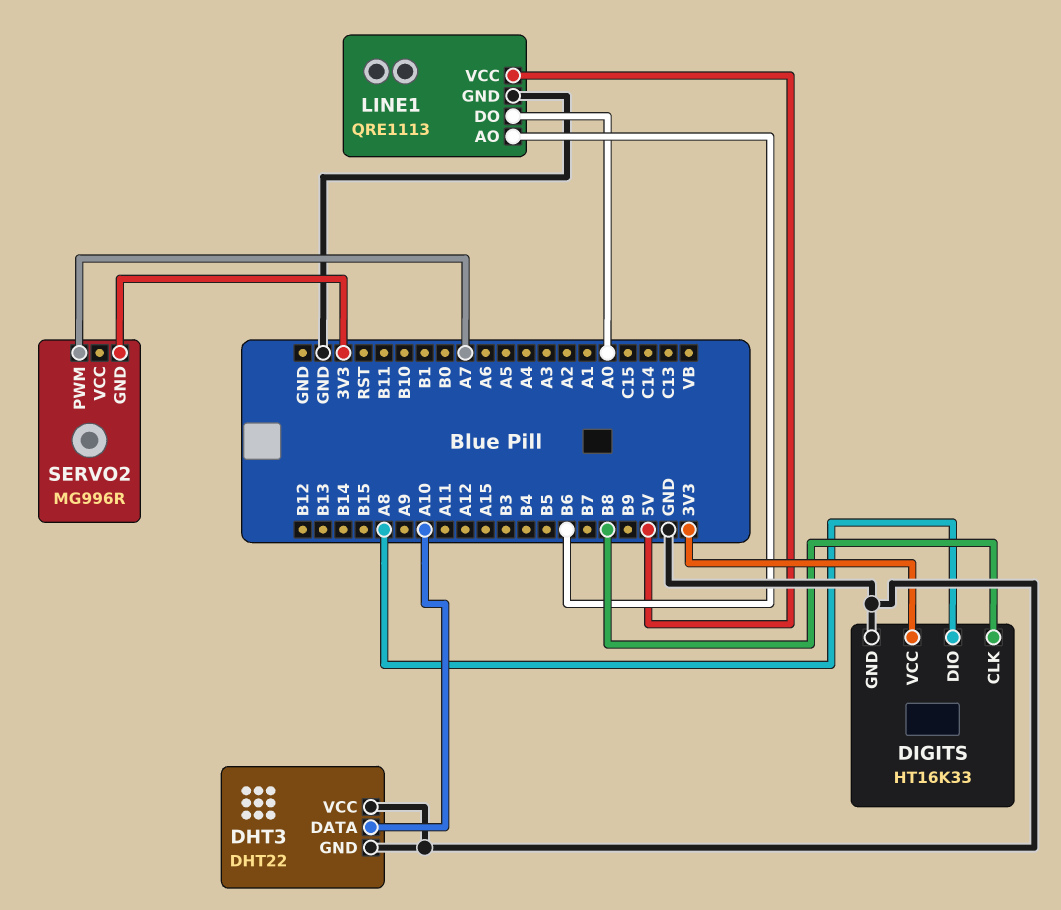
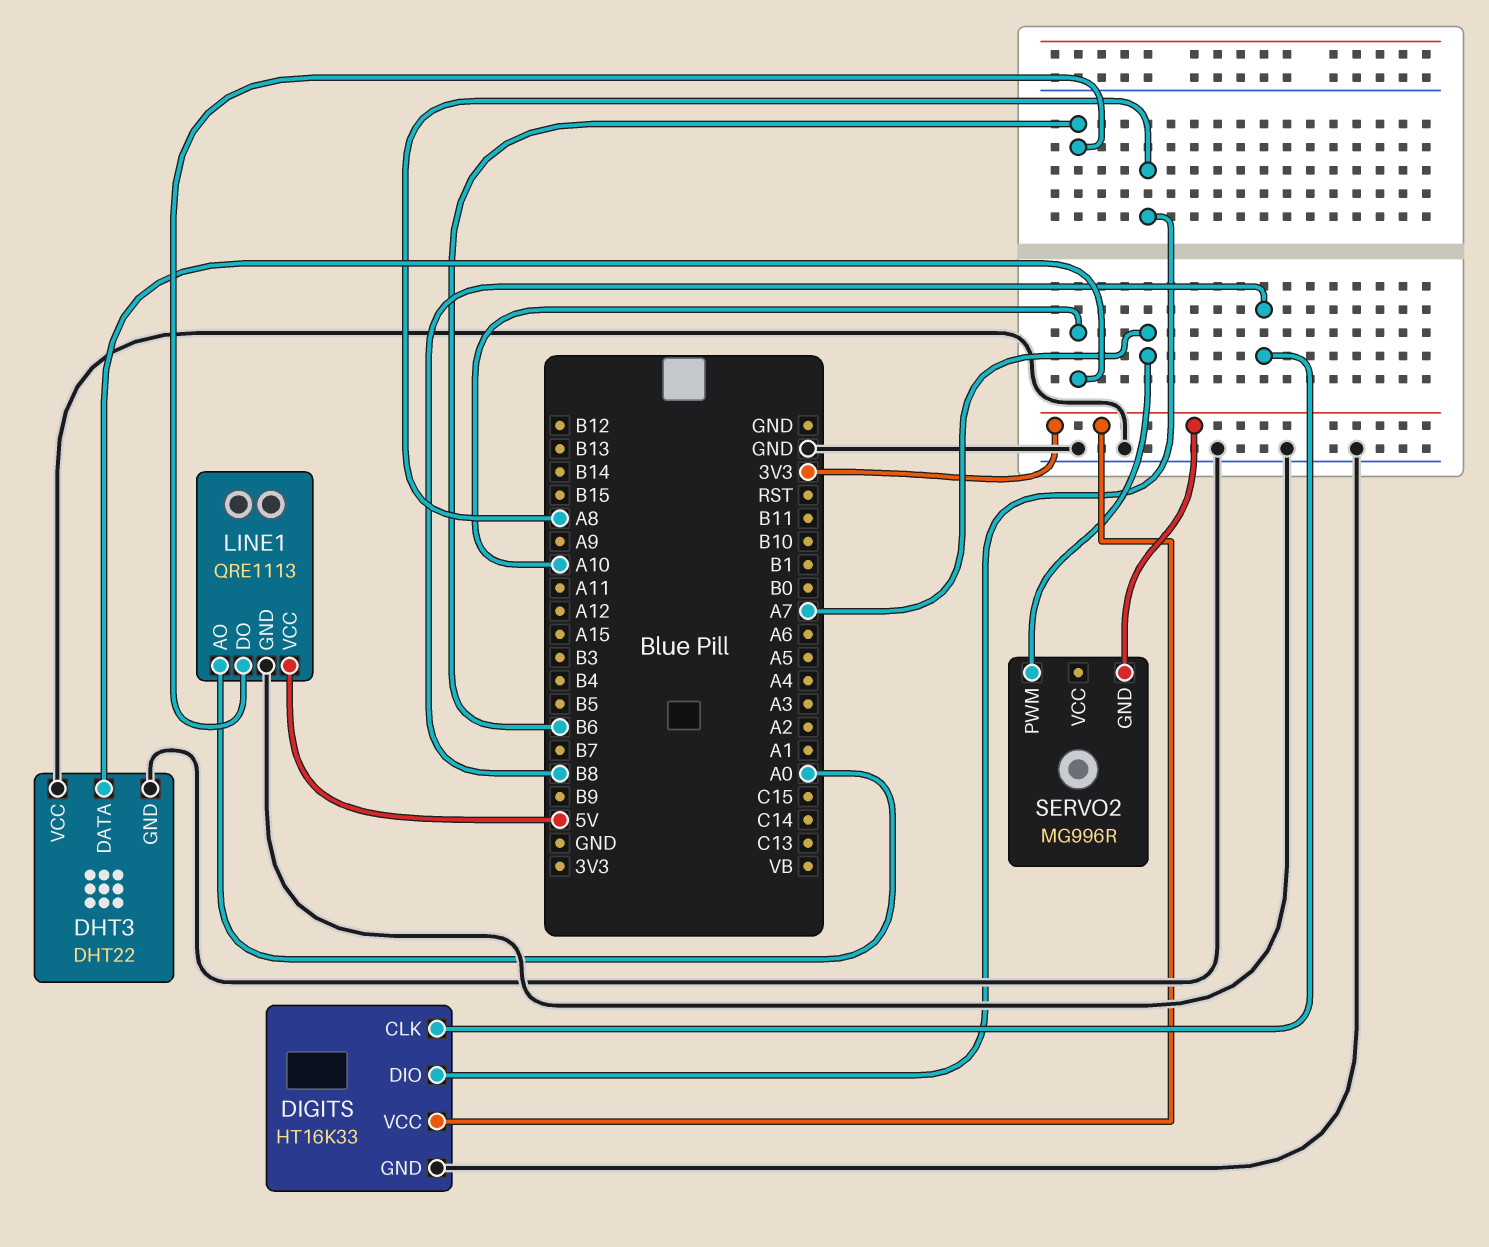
LINE1 pin AO: B6 -> A0
LINE1 pin DO: A0 -> B6

